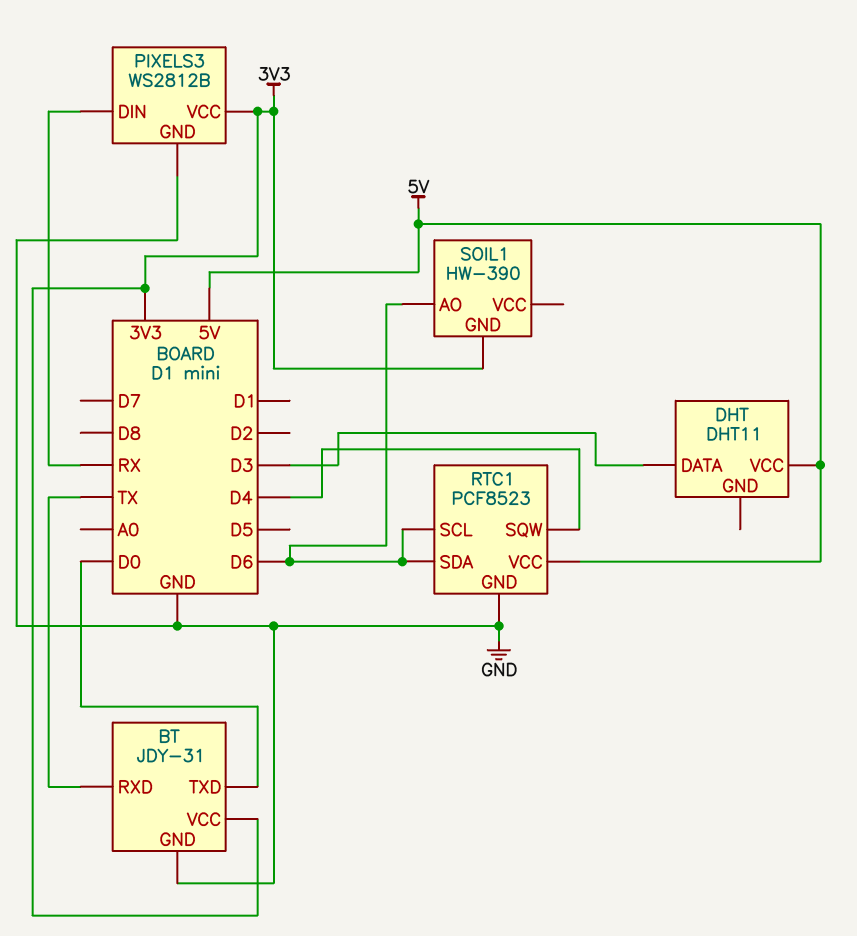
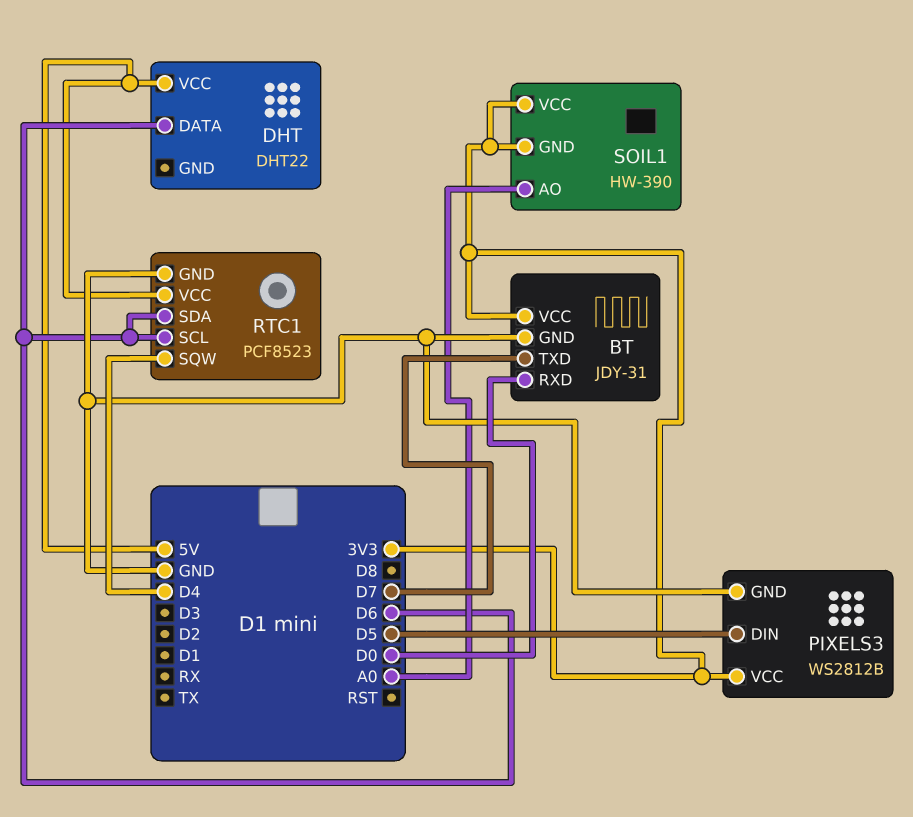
BT pin RXD: TX -> D0
BT pin TXD: D0 -> D7
DHT: DHT11 -> DHT22
DHT pin DATA: D3 -> D6
PIXELS3 pin DIN: RX -> D5
SOIL1 pin AO: D6 -> A0
SOIL1 pin VCC: none -> 3V3

